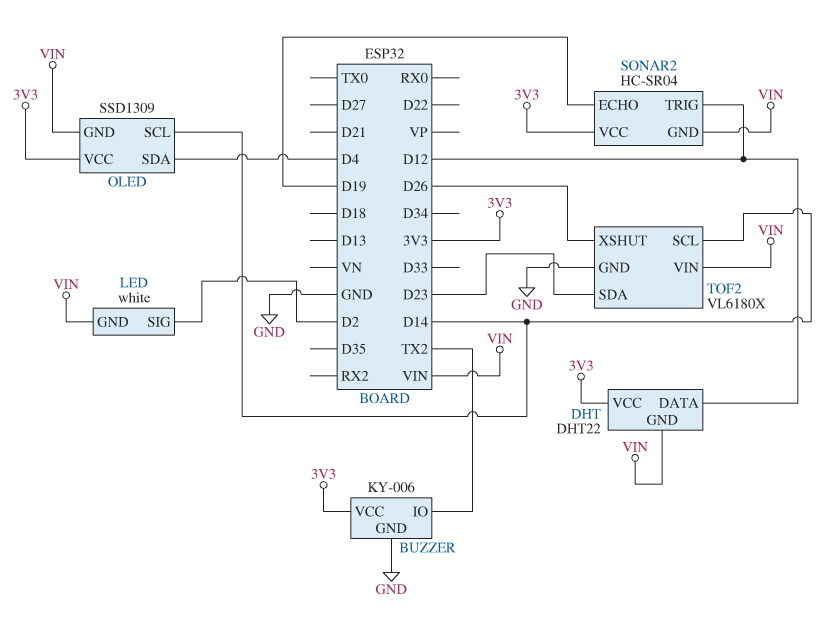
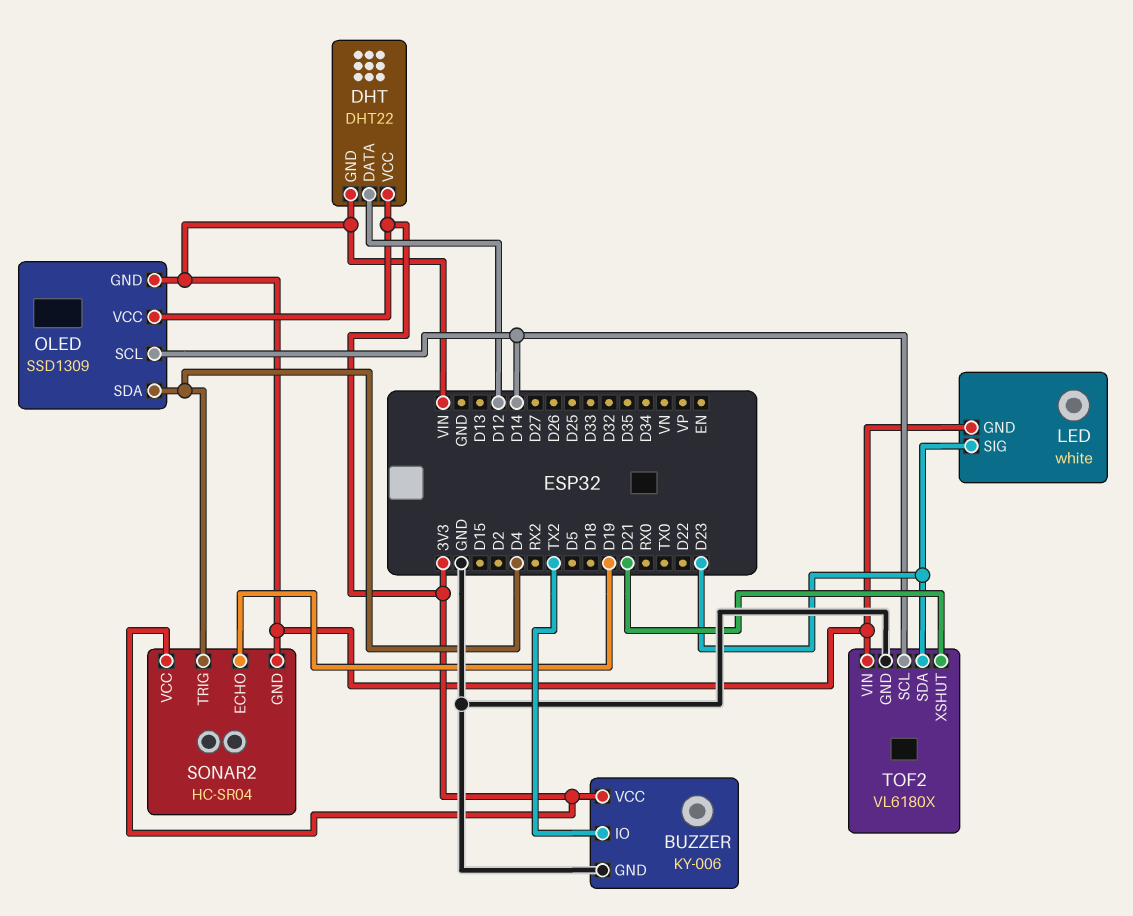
LED pin SIG: D2 -> D23
SONAR2 pin TRIG: D12 -> D4
TOF2 pin XSHUT: D26 -> D21

